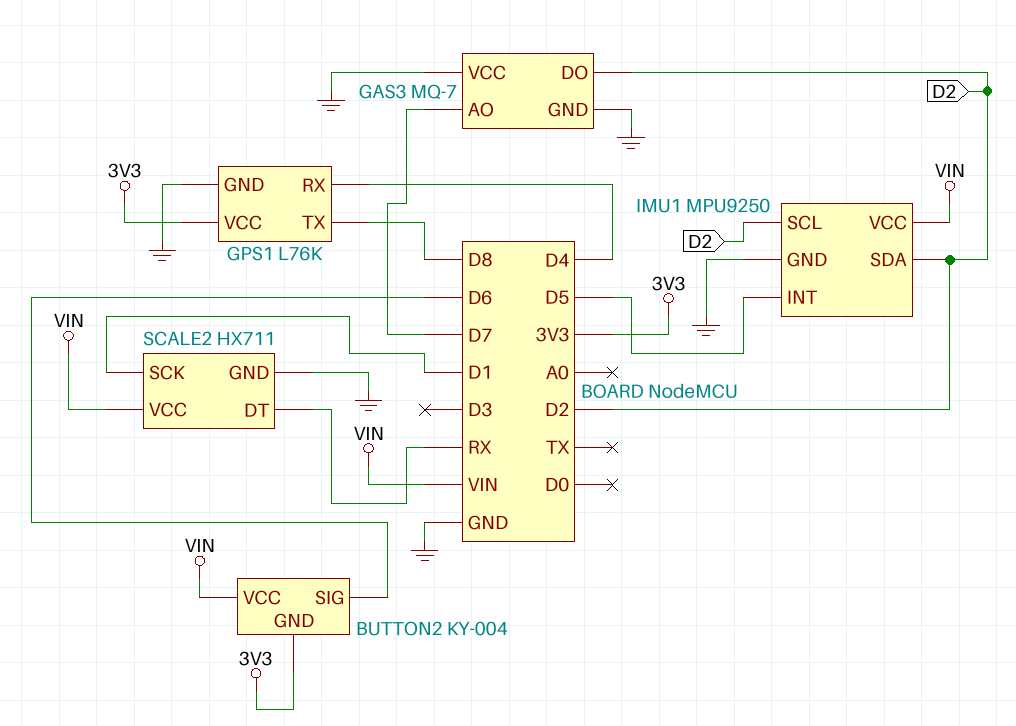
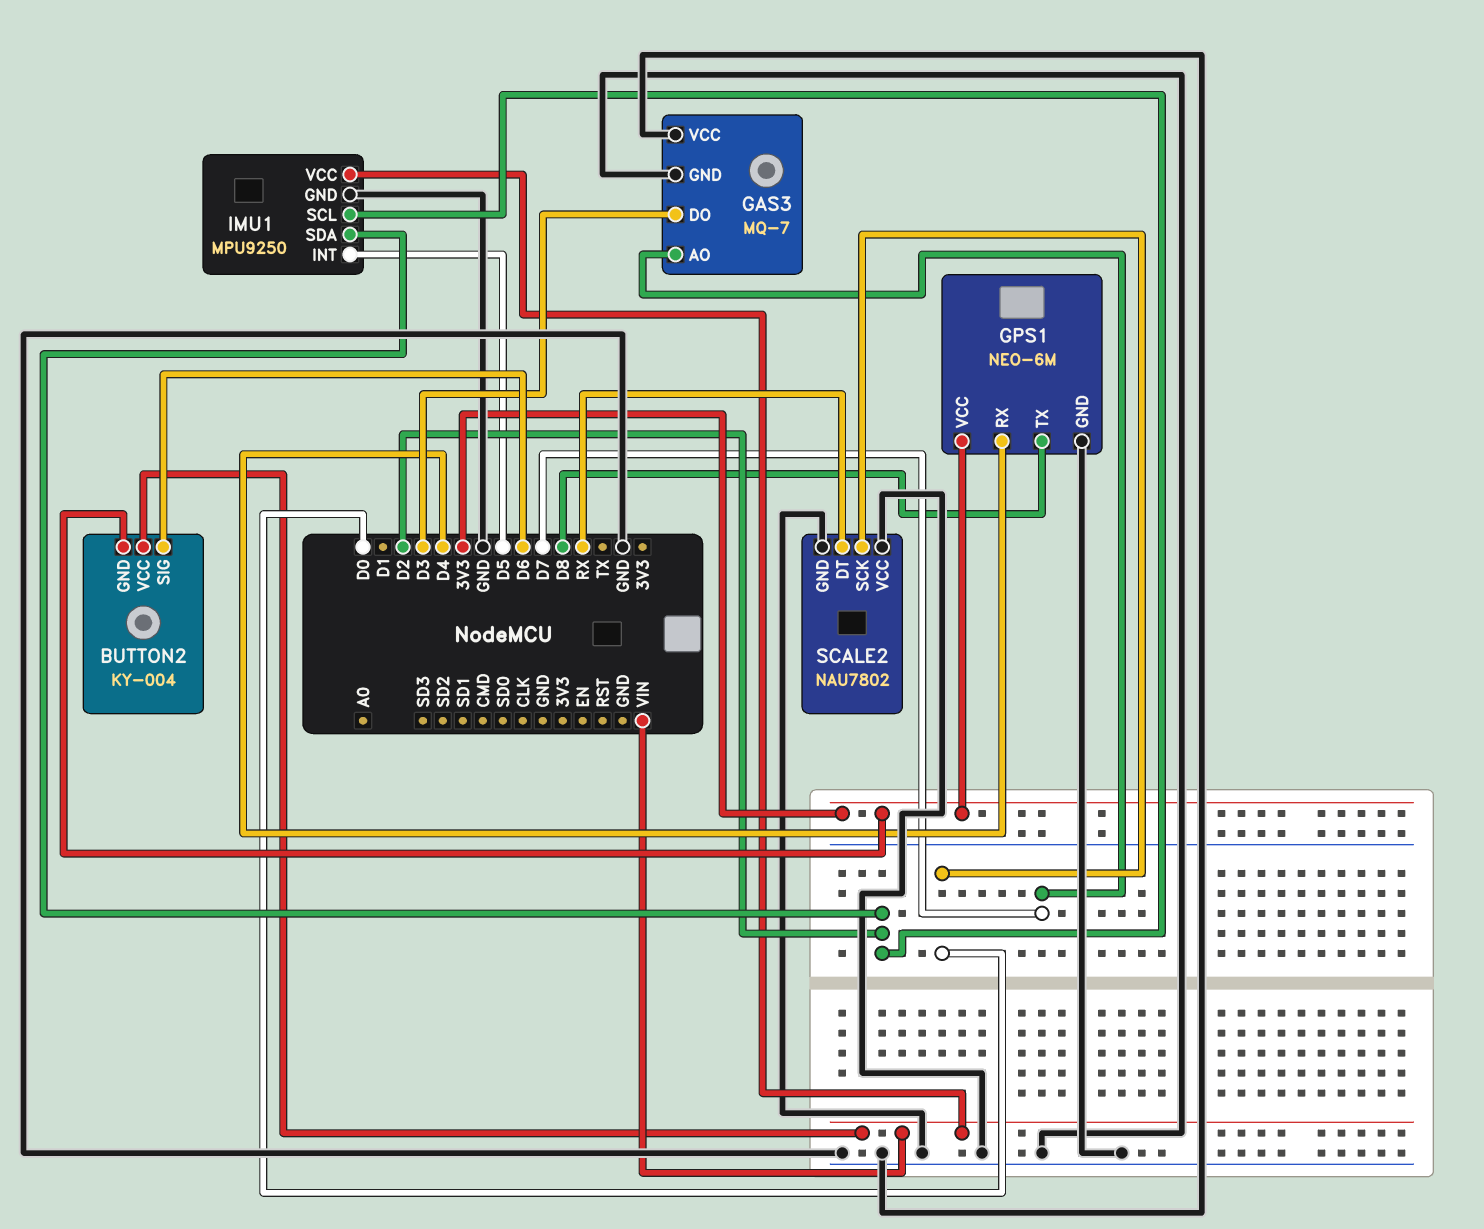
GAS3 pin DO: D2 -> D3
GPS1: L76K -> NEO-6M
SCALE2: HX711 -> NAU7802
SCALE2 pin SCK: D1 -> D0
SCALE2 pin VCC: VIN -> GND

